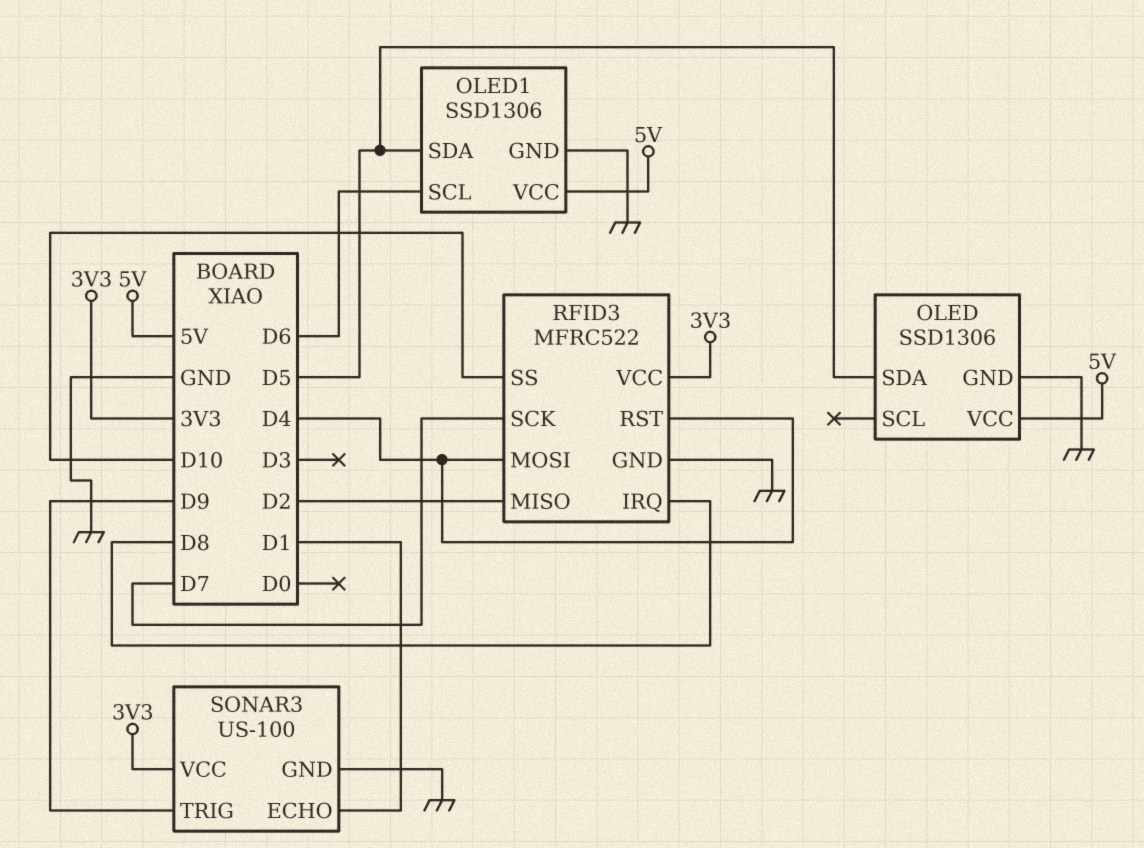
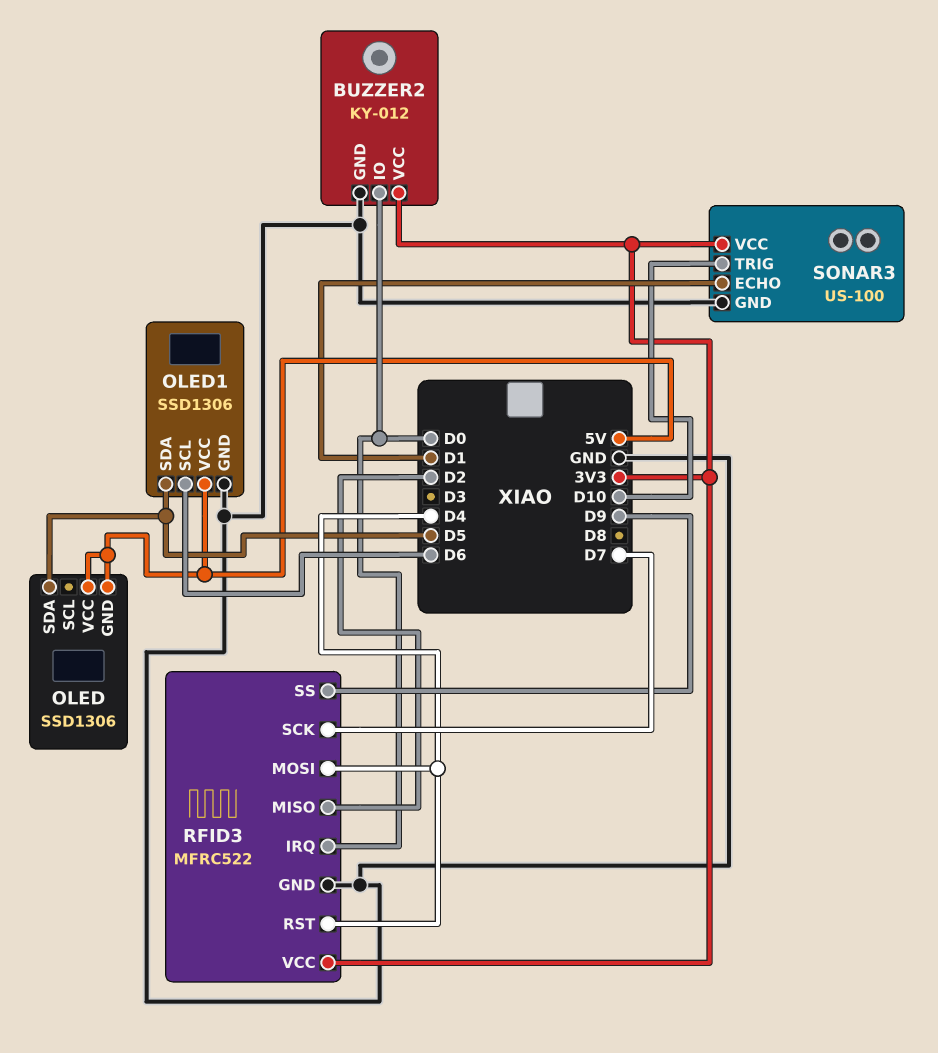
BUZZER2: none -> KY-012
BUZZER2 pin GND: none -> GND
BUZZER2 pin IO: none -> D0
BUZZER2 pin VCC: none -> 3V3
OLED pin GND: GND -> 5V
RFID3 pin IRQ: D8 -> D0
RFID3 pin SS: D10 -> D9
SONAR3 pin TRIG: D9 -> D10

